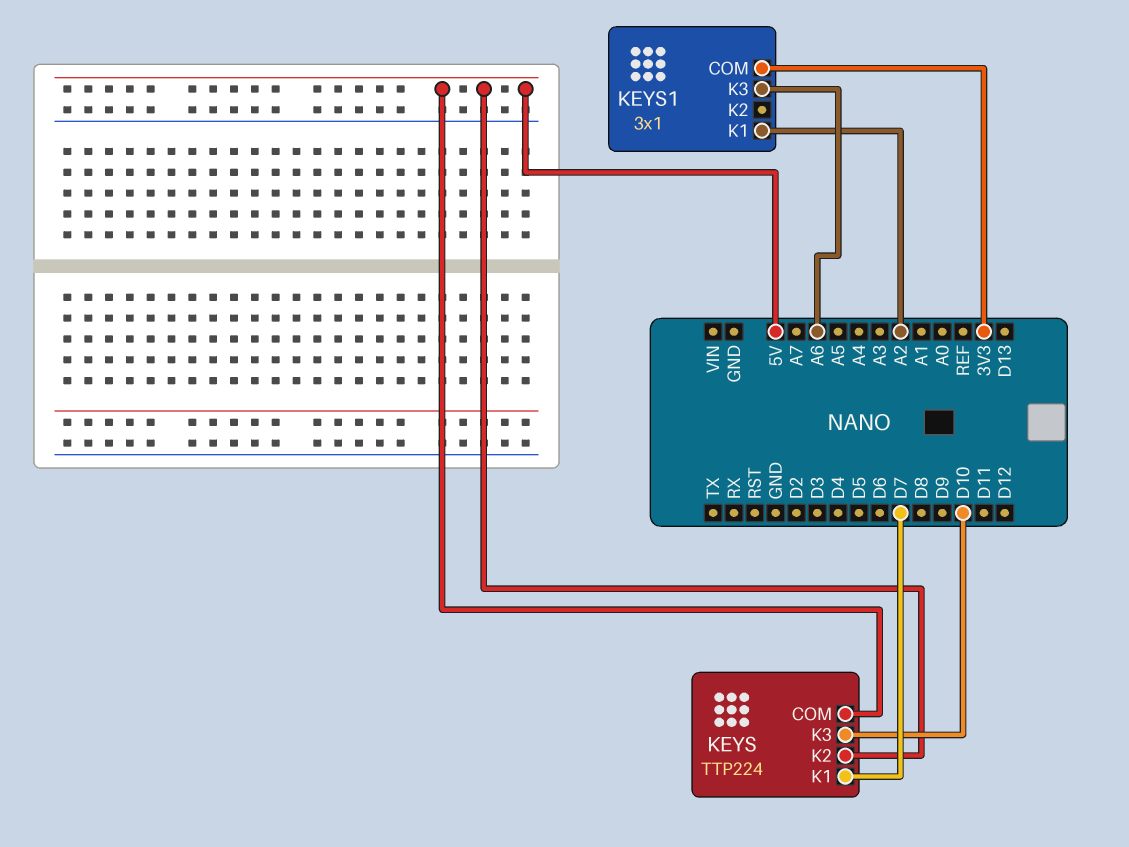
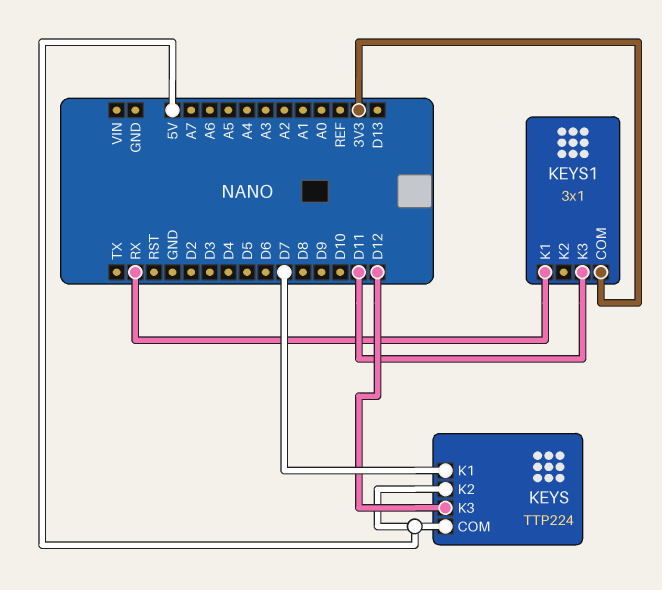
KEYS pin K3: D10 -> D12
KEYS1 pin K1: A2 -> RX
KEYS1 pin K3: A6 -> D11

